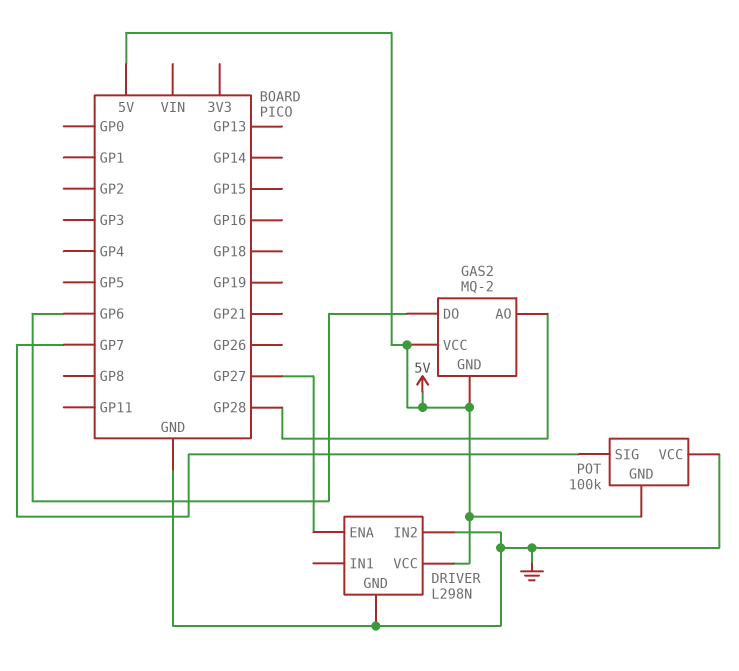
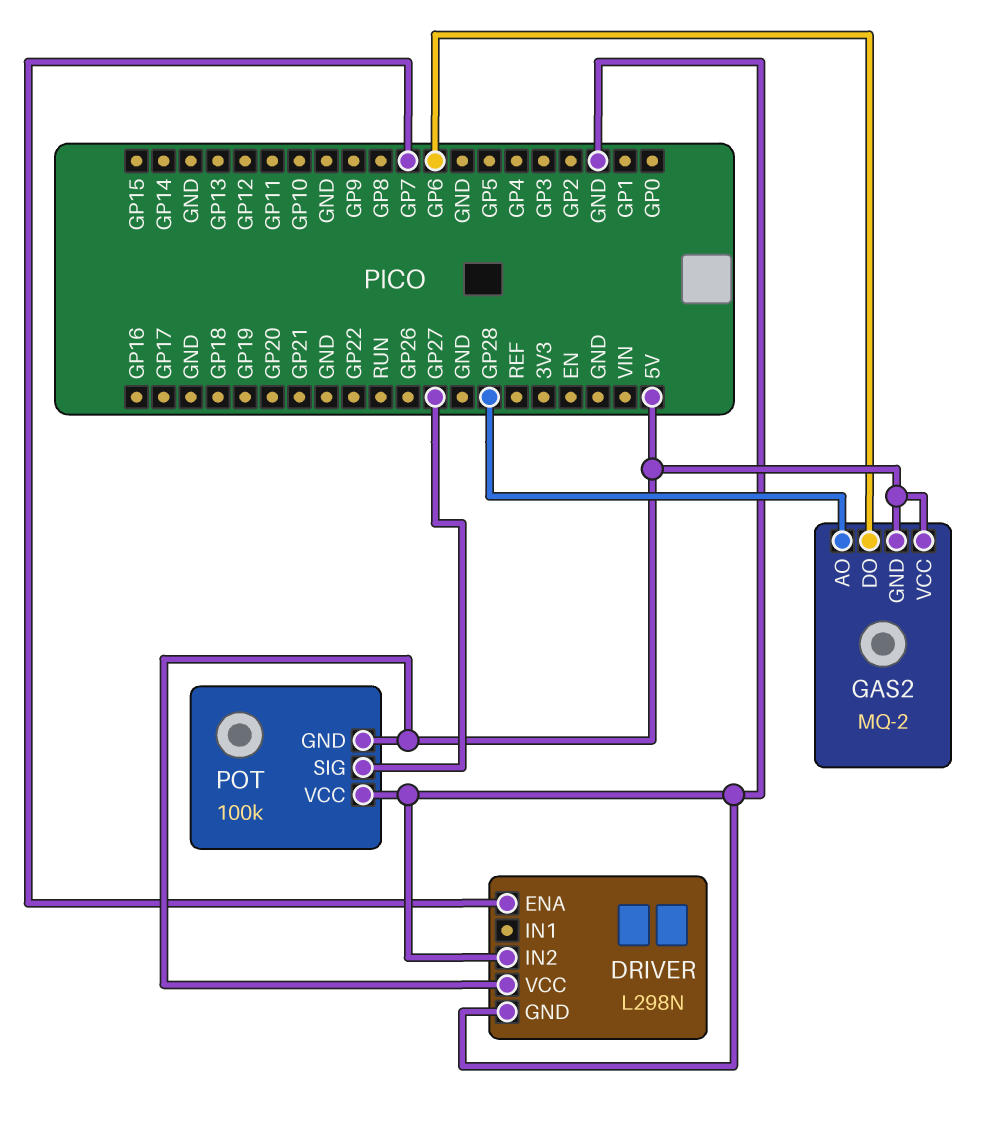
DRIVER pin ENA: GP27 -> GP7
POT pin SIG: GP7 -> GP27

